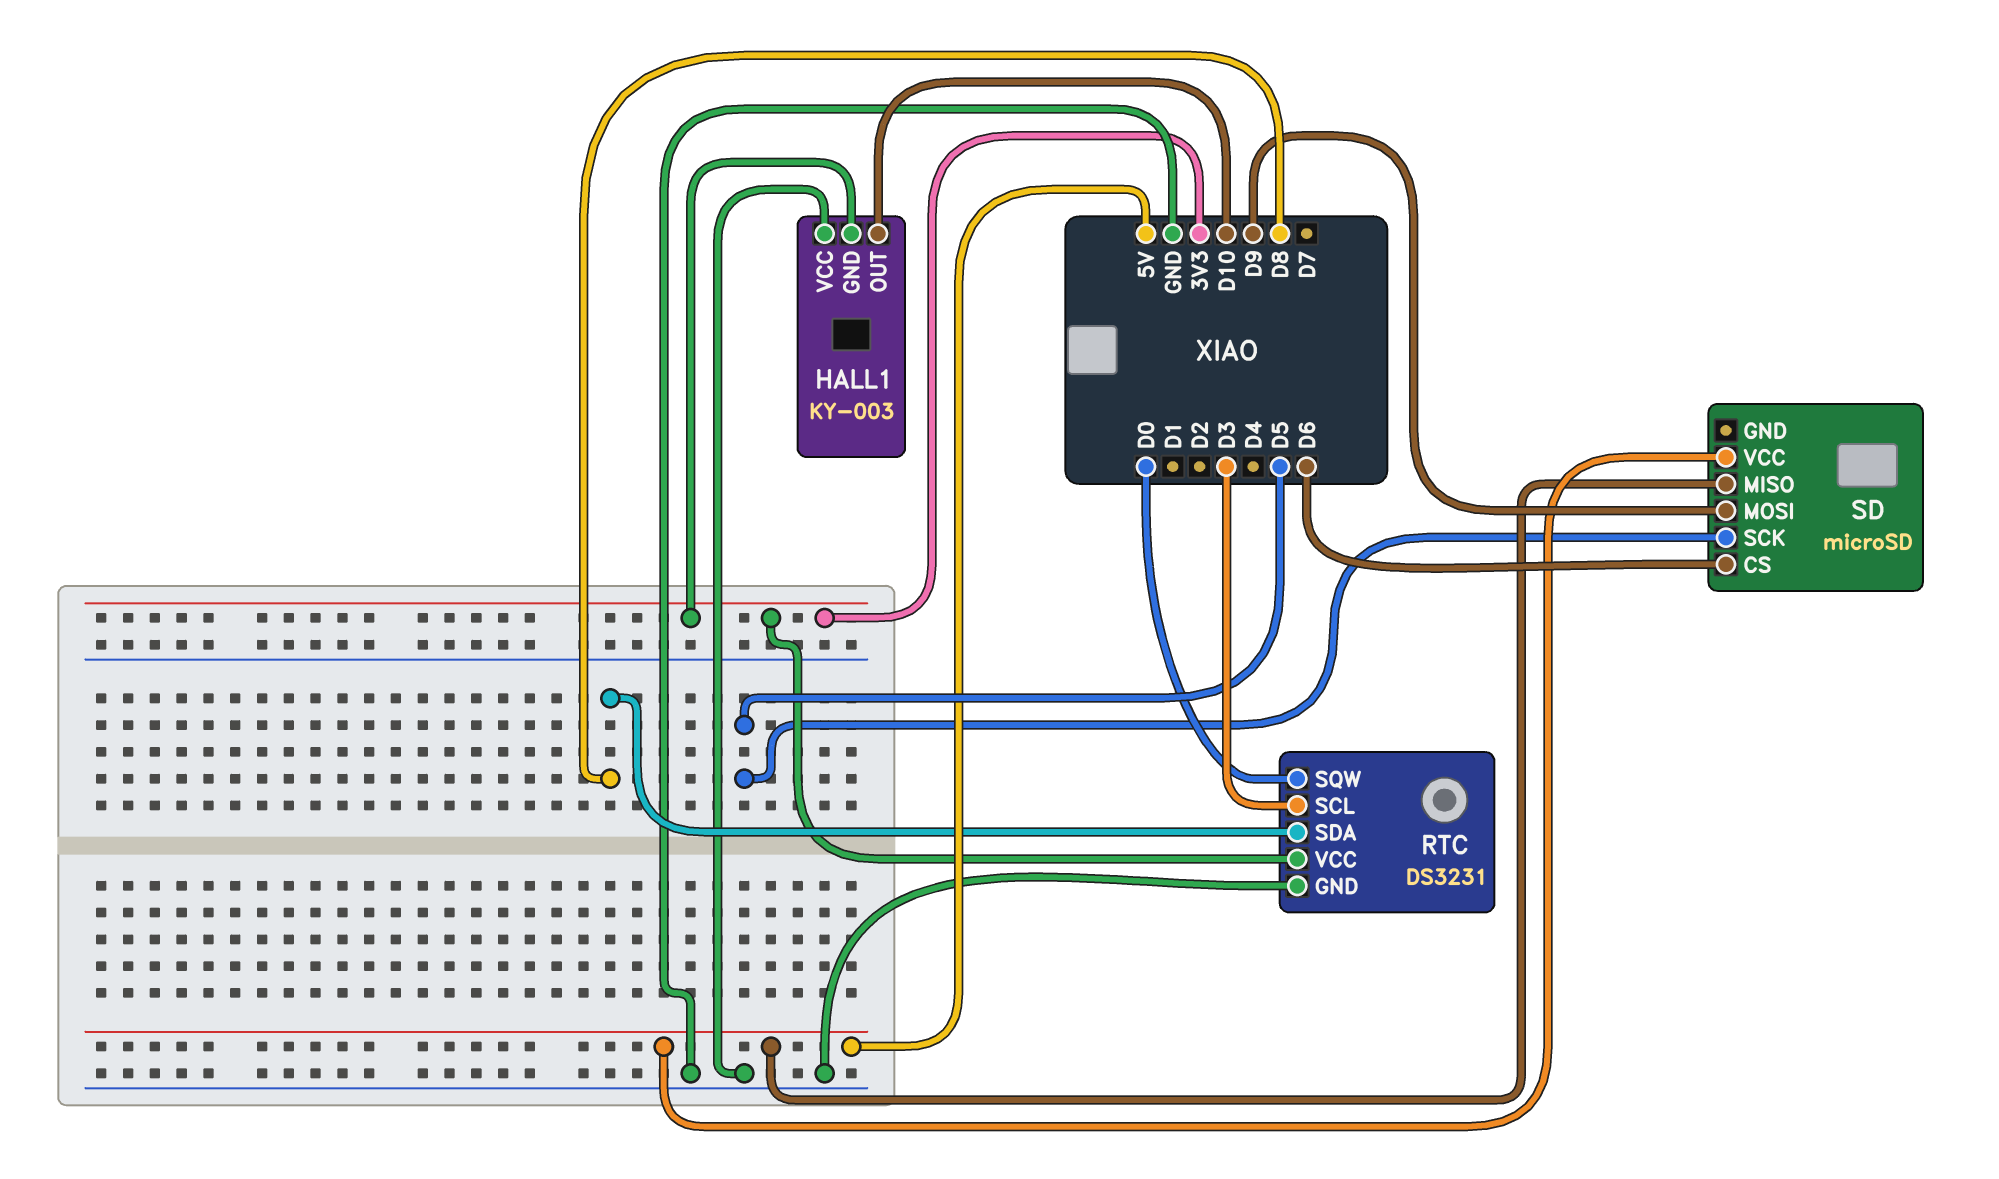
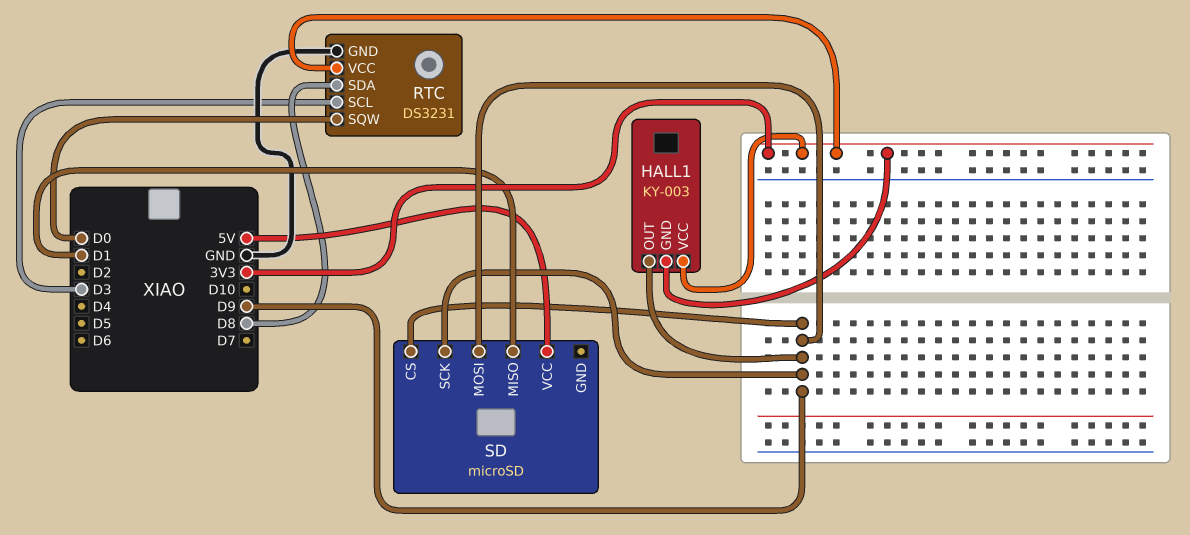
HALL1 pin OUT: D10 -> D9
HALL1 pin VCC: GND -> 3V3
SD pin CS: D6 -> D9
SD pin MISO: 5V -> D1
SD pin SCK: D5 -> D9

